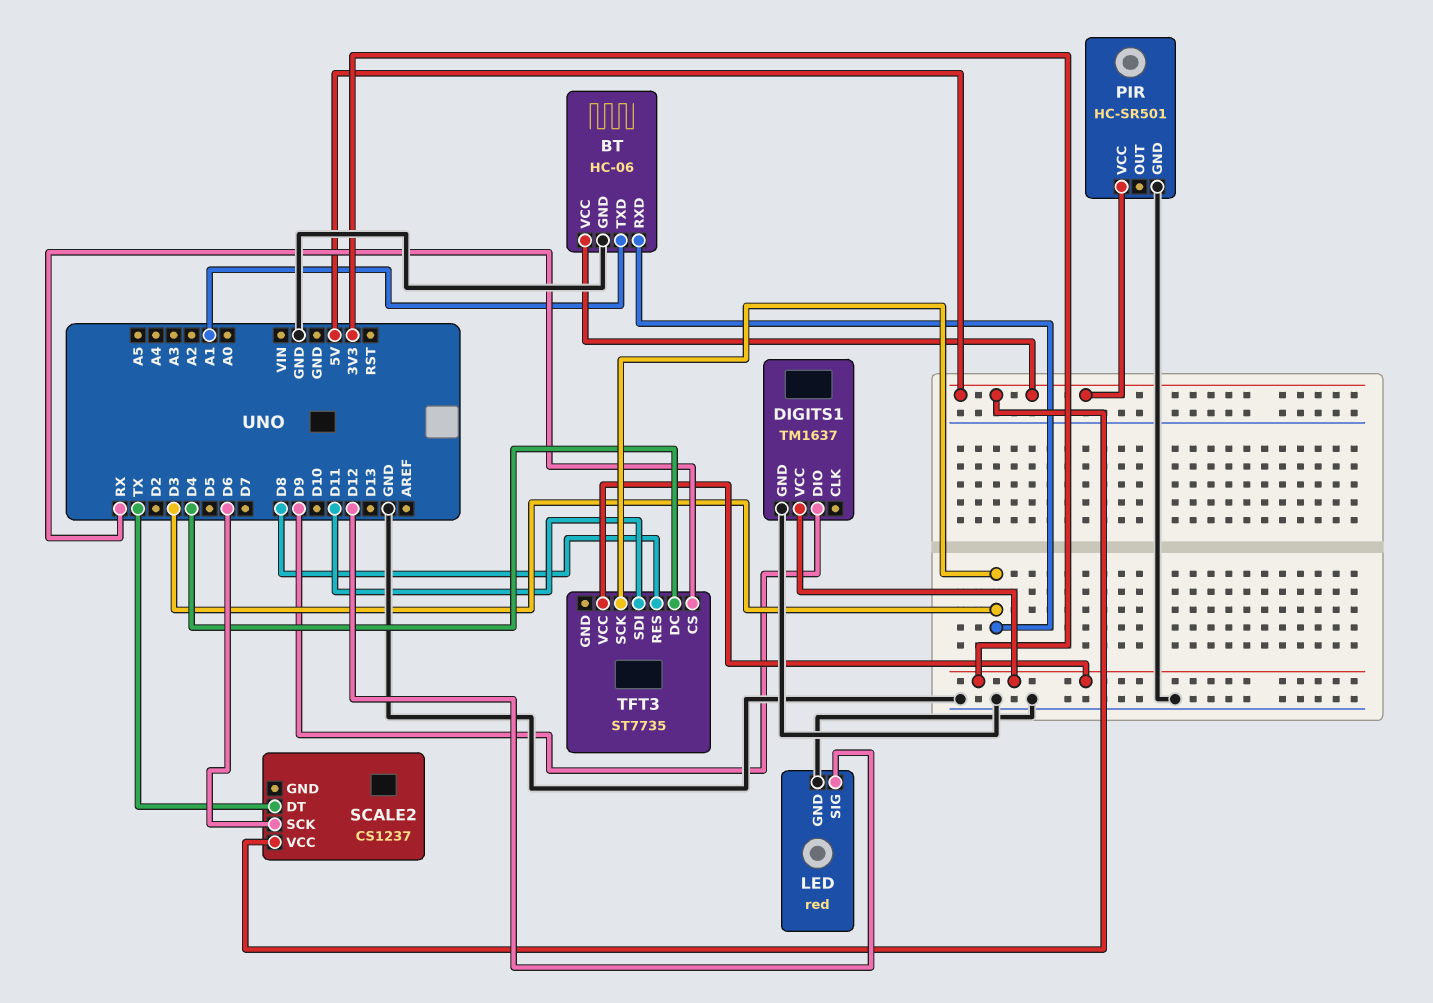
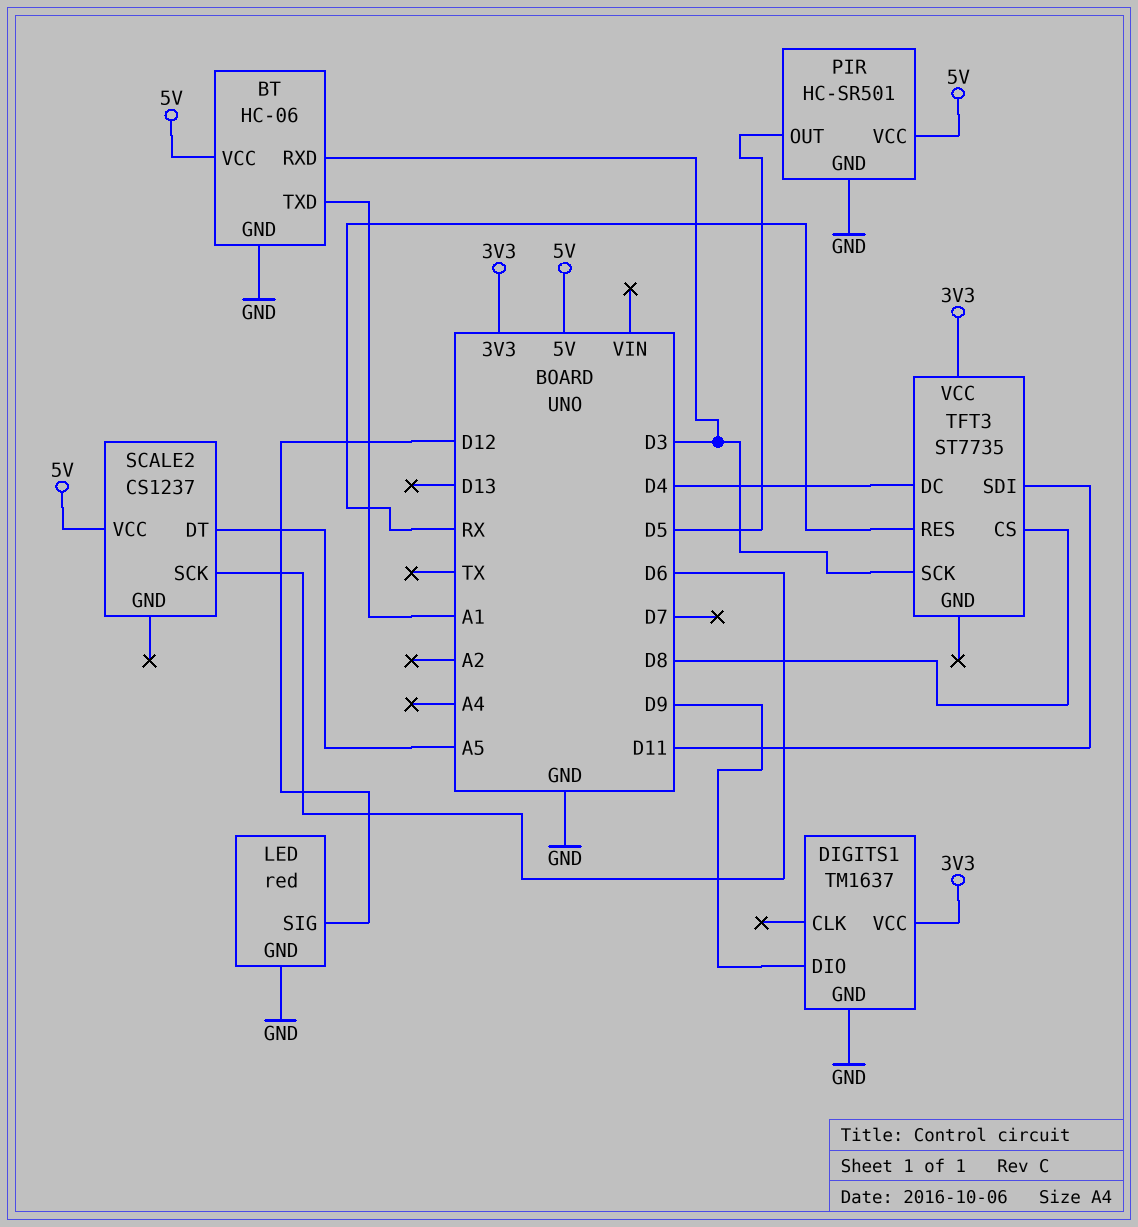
PIR pin OUT: none -> D5
SCALE2 pin DT: TX -> A5
TFT3 pin CS: RX -> D8
TFT3 pin RES: D8 -> RX

